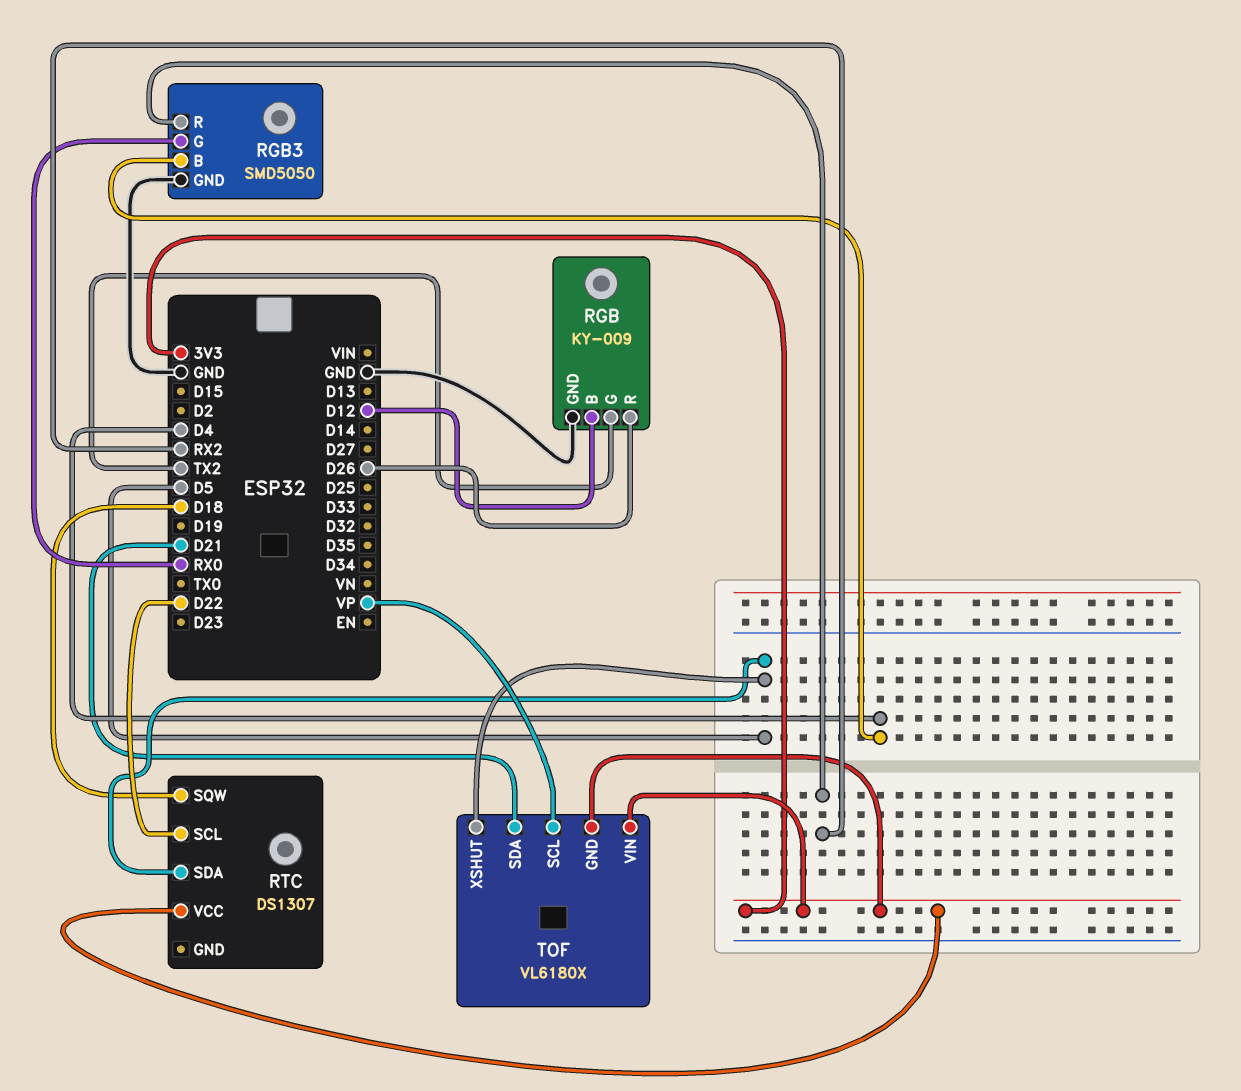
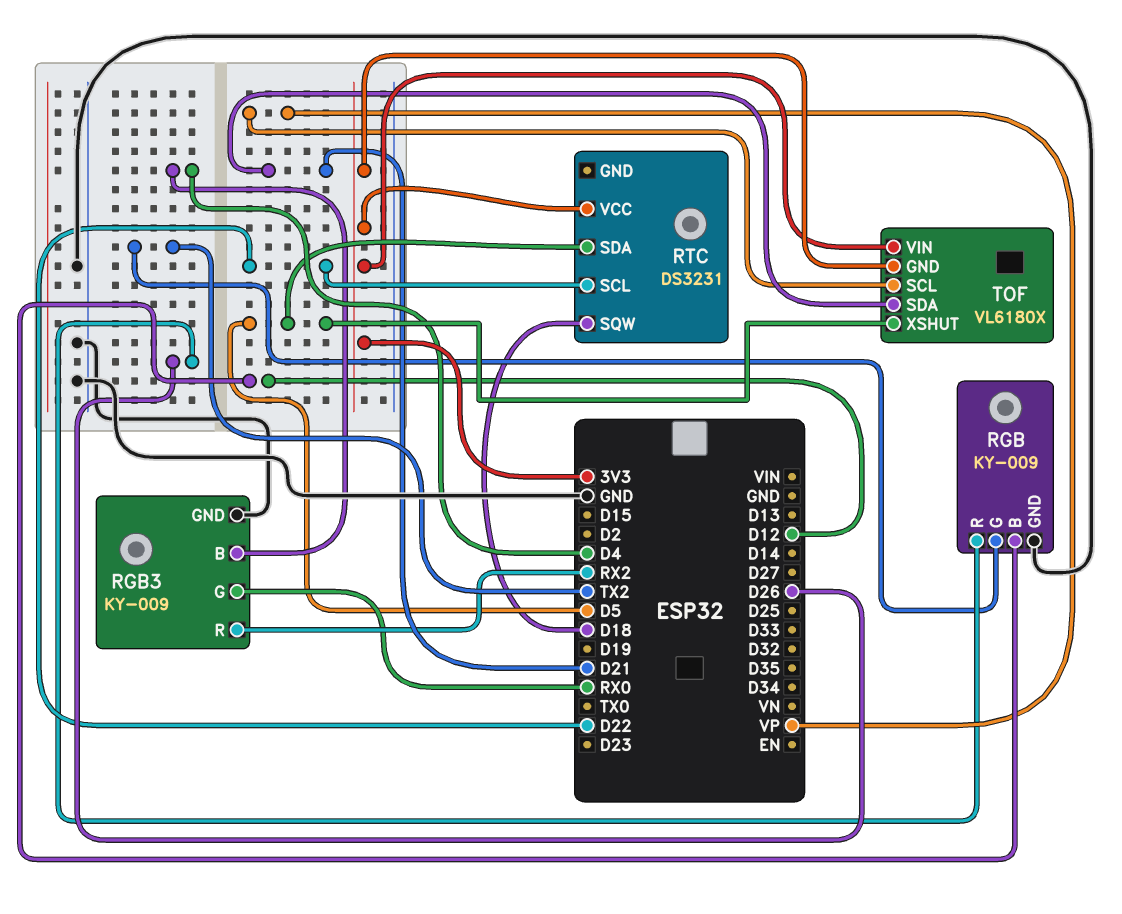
RGB3: SMD5050 -> KY-009
RTC: DS1307 -> DS3231

